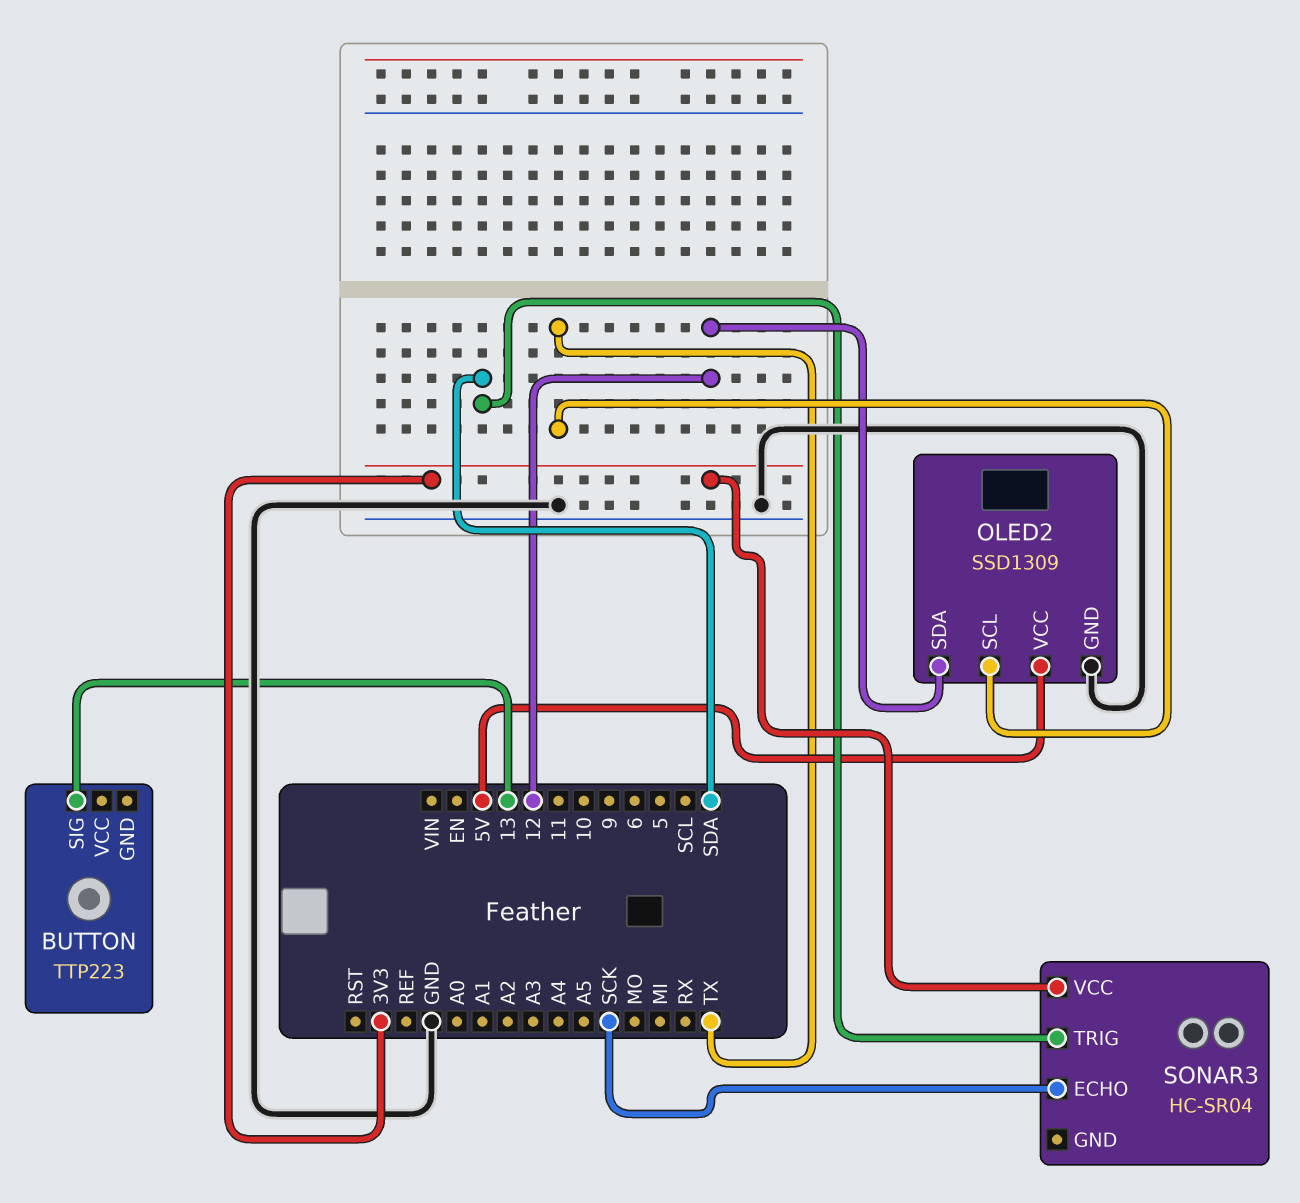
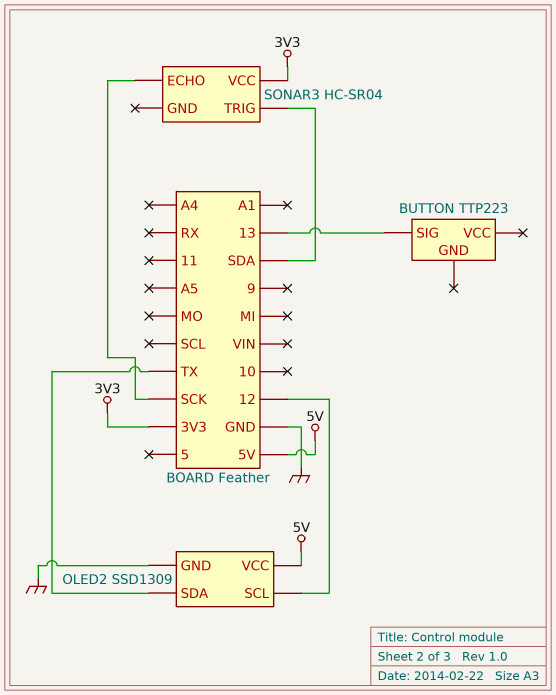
OLED2 pin SCL: TX -> 12
OLED2 pin SDA: 12 -> TX

